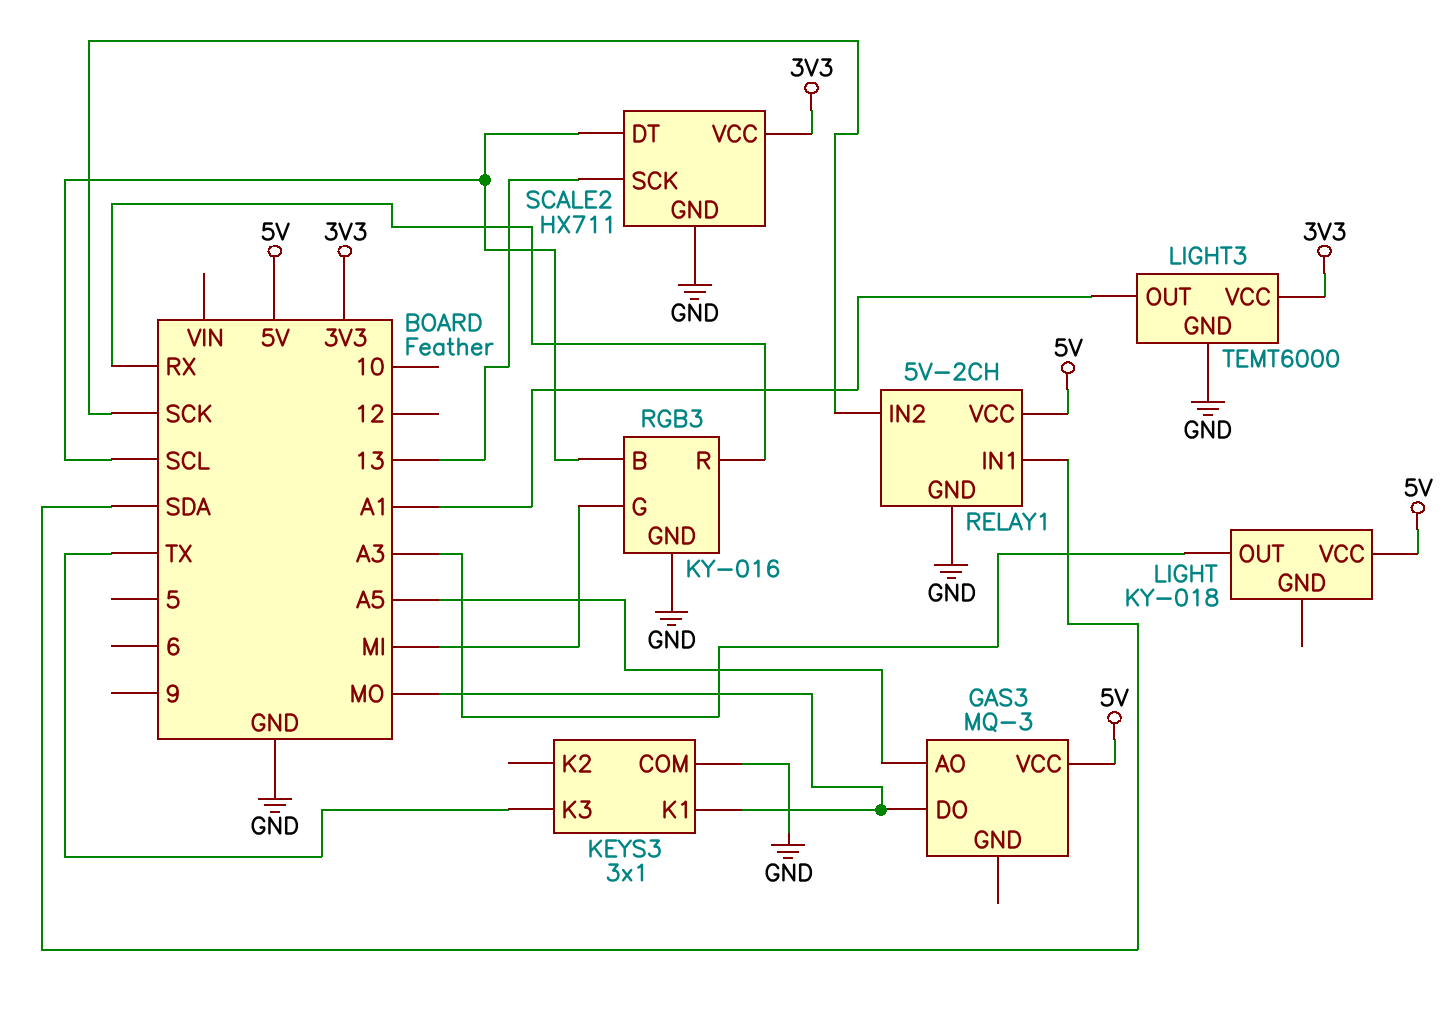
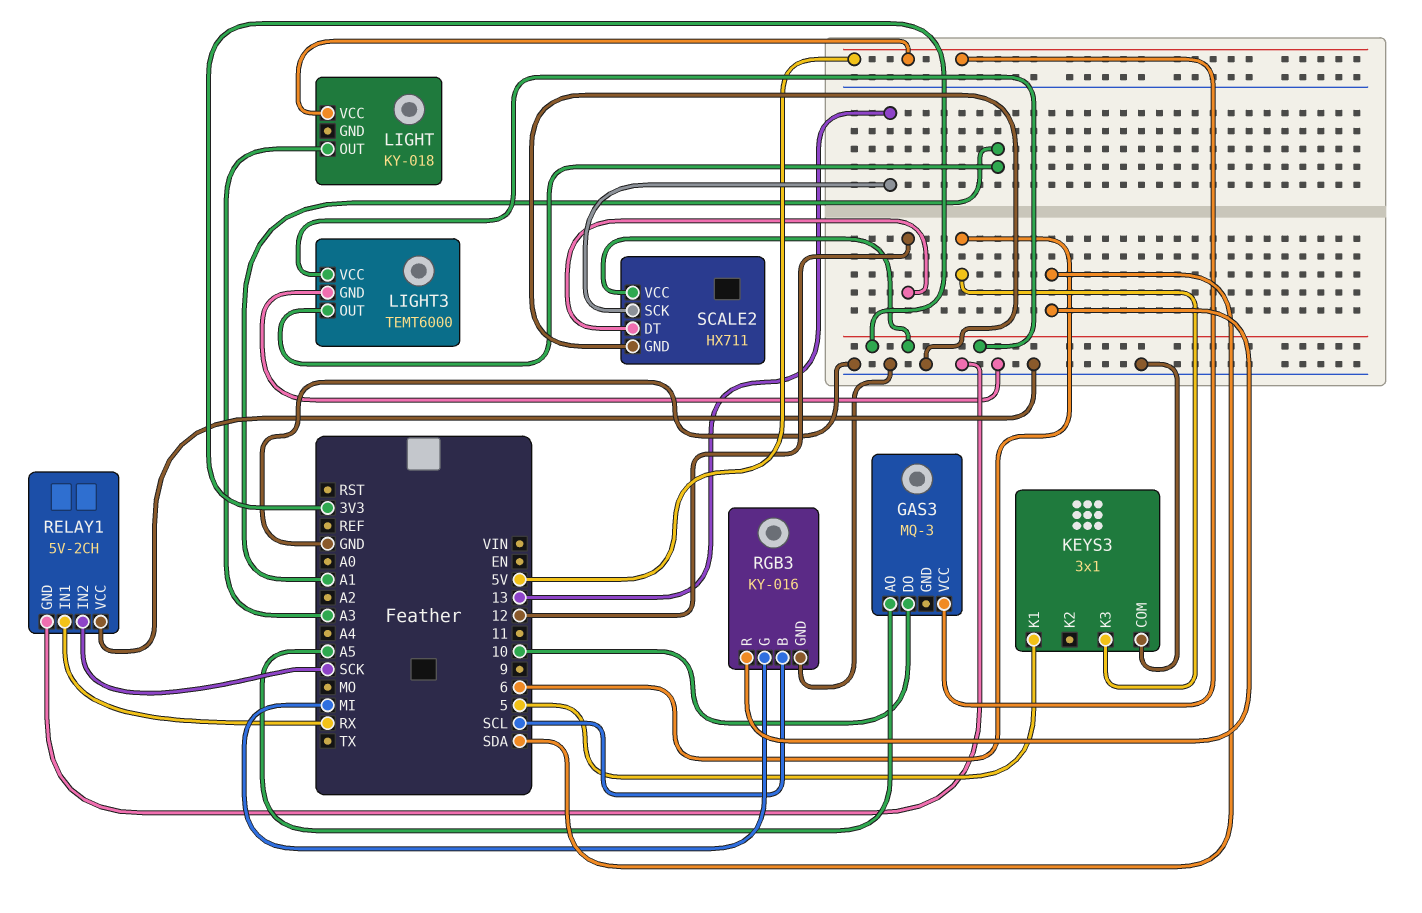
GAS3 pin DO: MO -> 10
KEYS3 pin K1: MO -> 5
KEYS3 pin K3: TX -> 6
RELAY1 pin IN1: SDA -> RX
RELAY1 pin VCC: 5V -> GND
RGB3 pin R: RX -> SDA
SCALE2 pin DT: SCL -> 12

